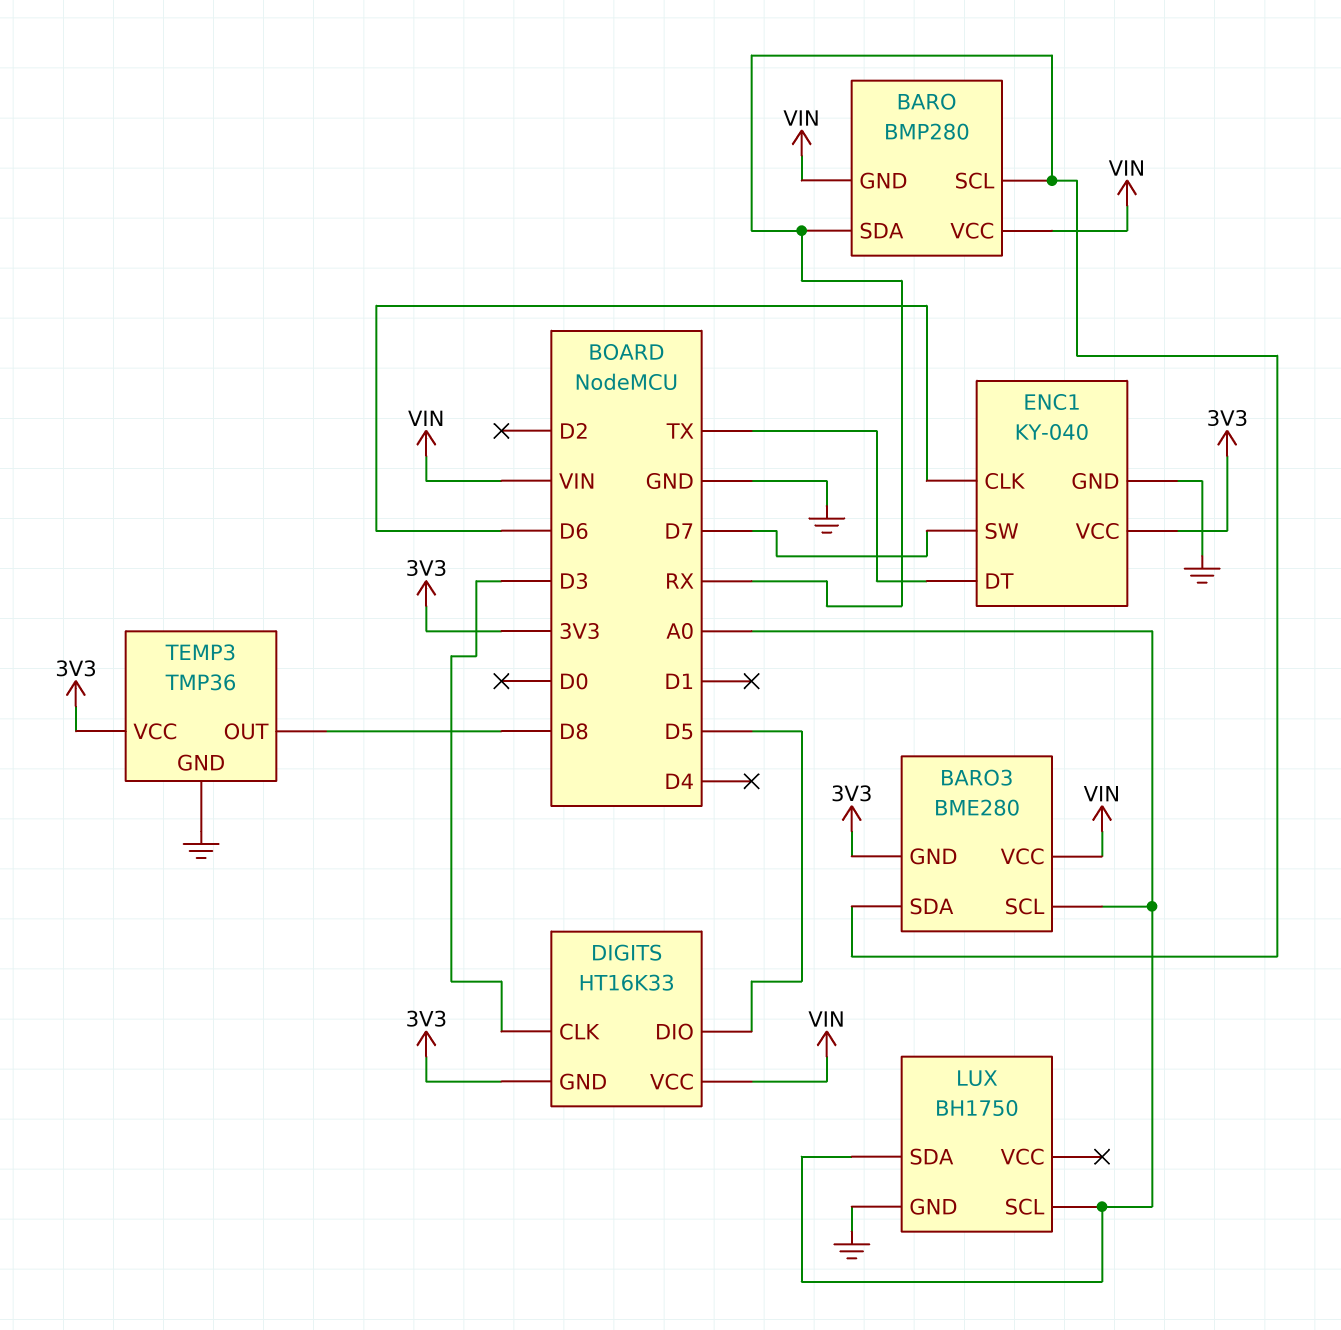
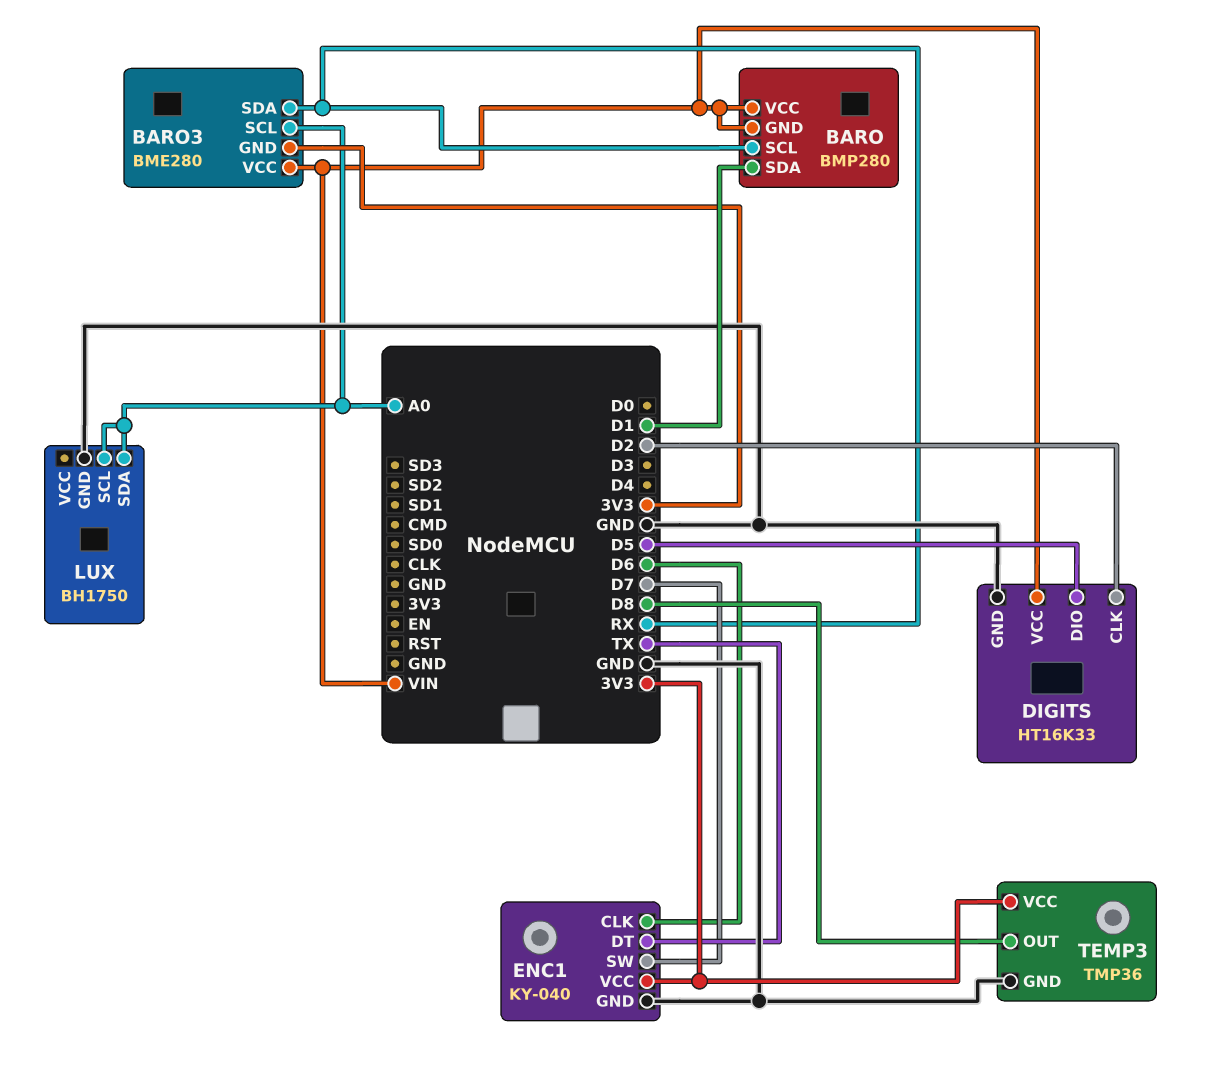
BARO pin SDA: RX -> D1
DIGITS pin CLK: D3 -> D2
DIGITS pin GND: 3V3 -> GND

